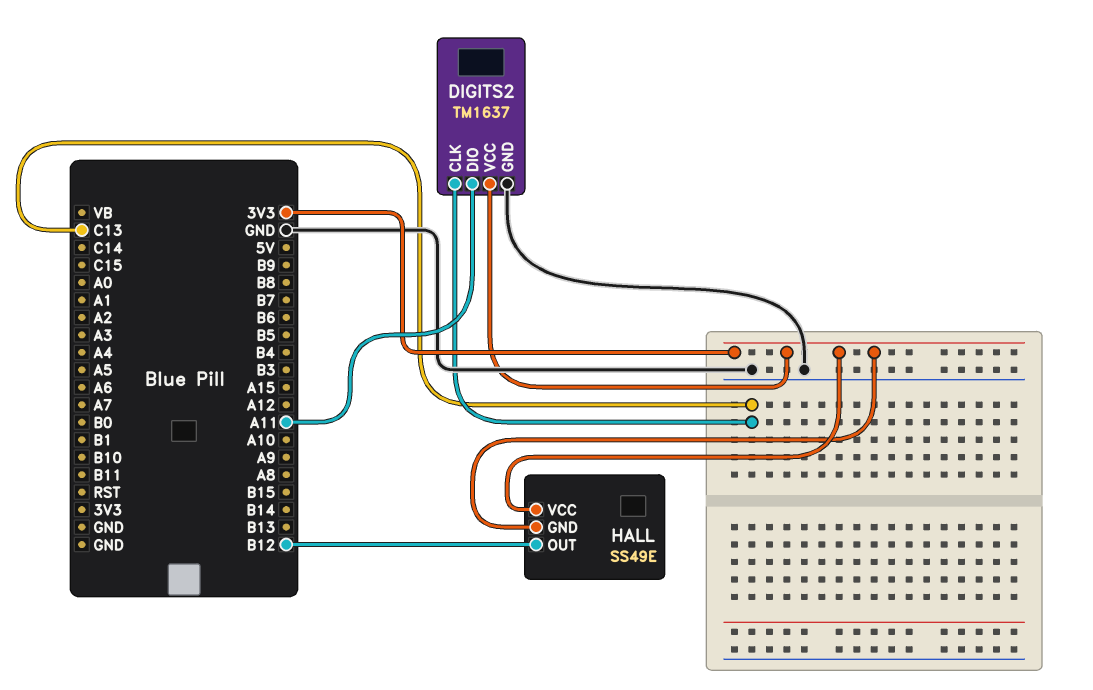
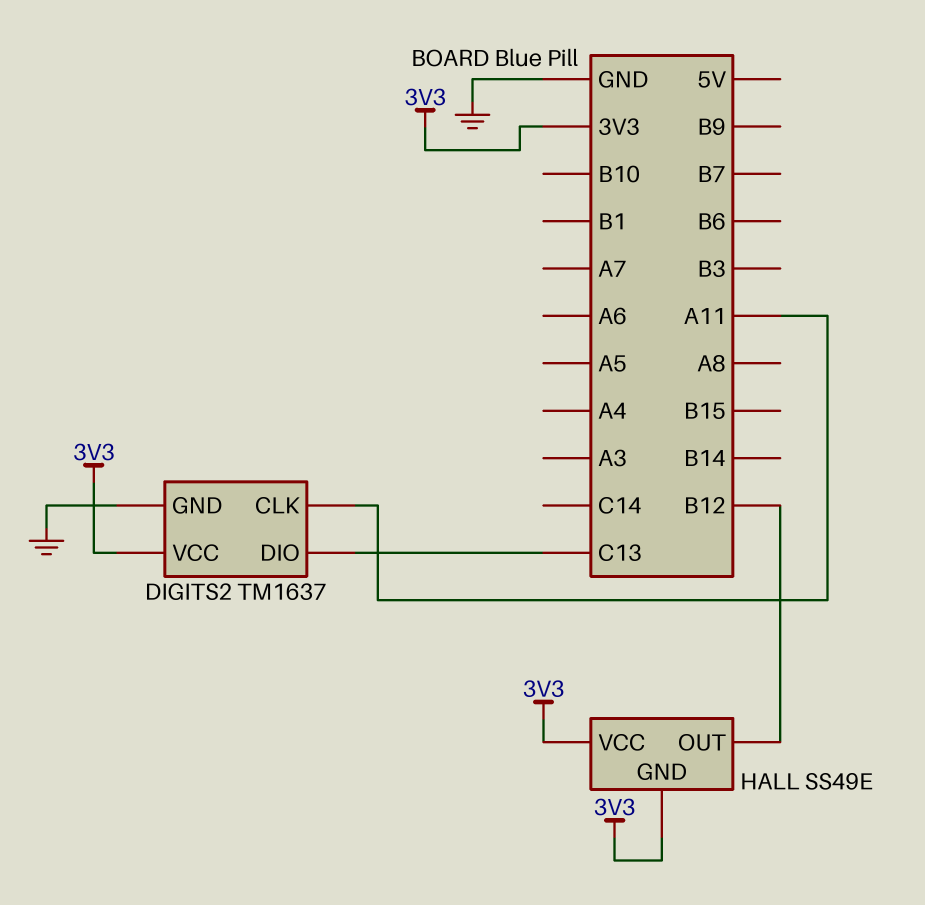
DIGITS2 pin CLK: C13 -> A11
DIGITS2 pin DIO: A11 -> C13

